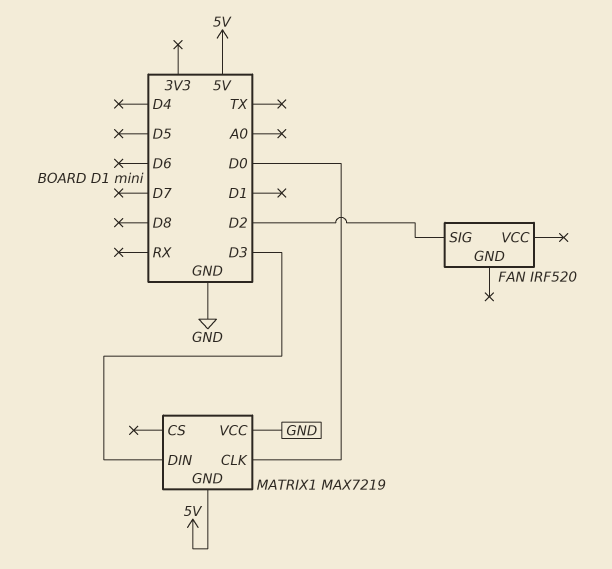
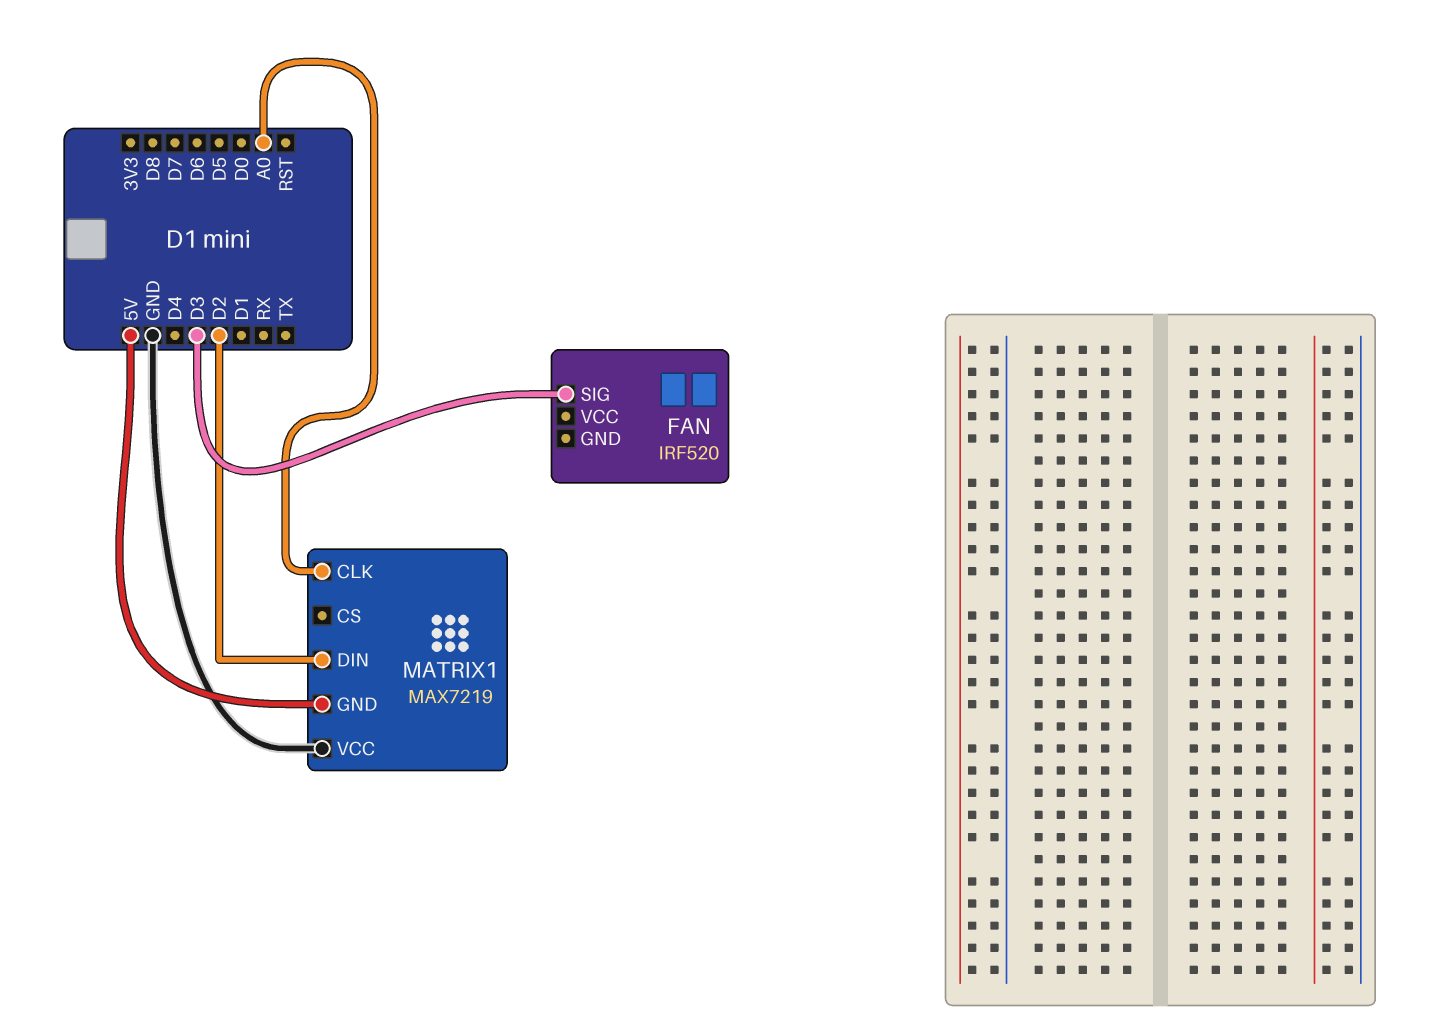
FAN pin SIG: D2 -> D3
MATRIX1 pin CLK: D0 -> A0
MATRIX1 pin DIN: D3 -> D2

